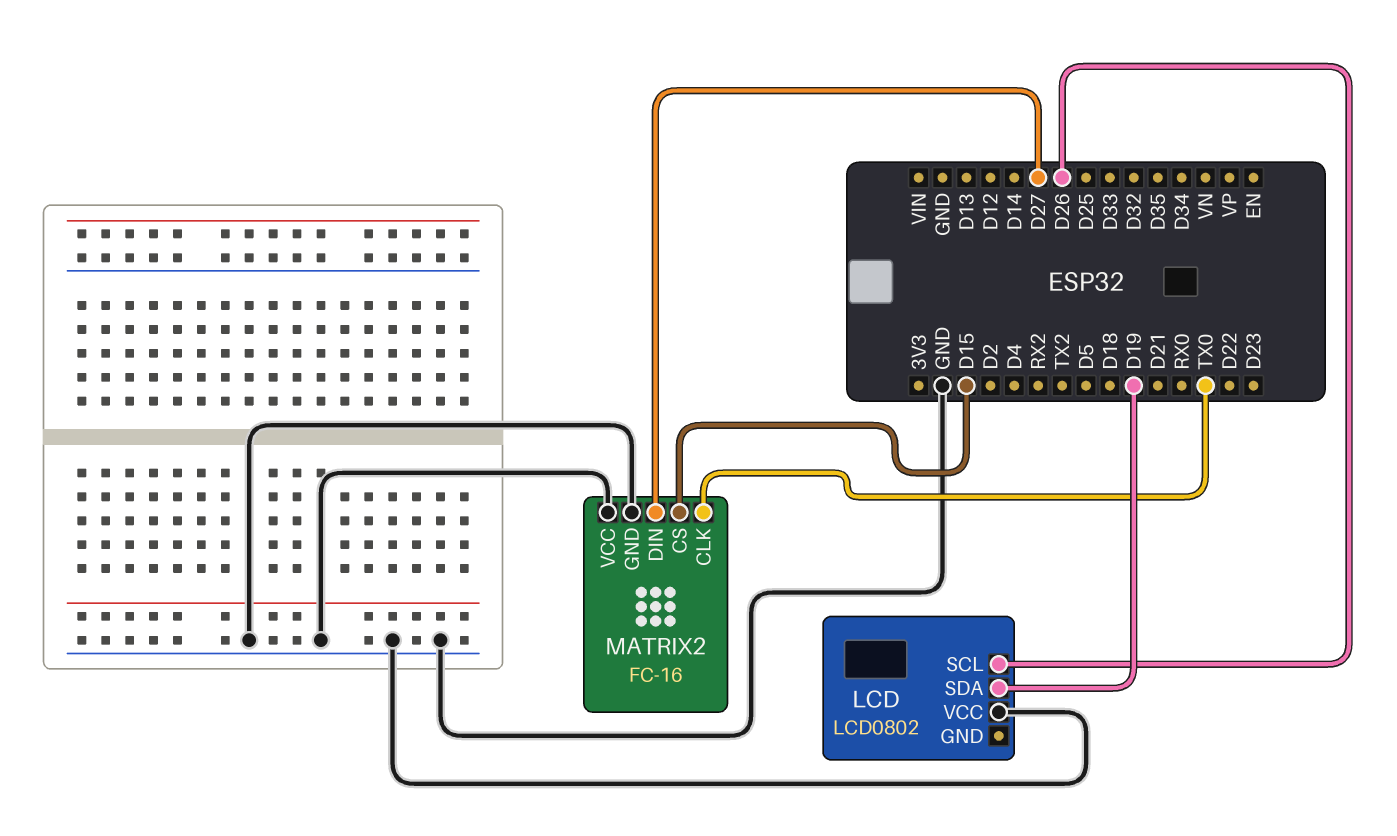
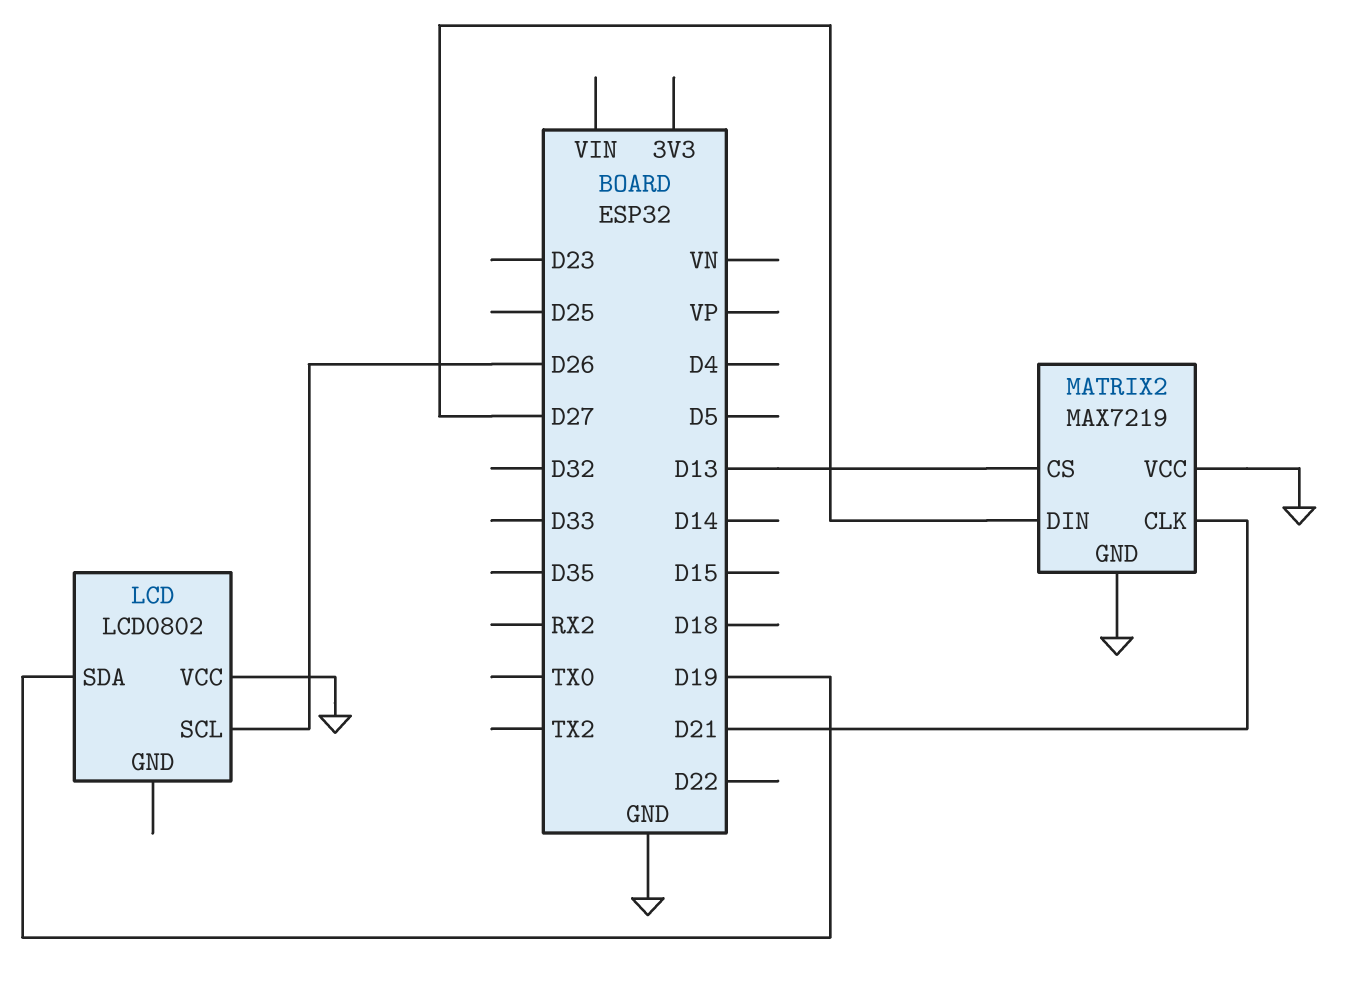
MATRIX2: FC-16 -> MAX7219
MATRIX2 pin CLK: TX0 -> D21
MATRIX2 pin CS: D15 -> D13

